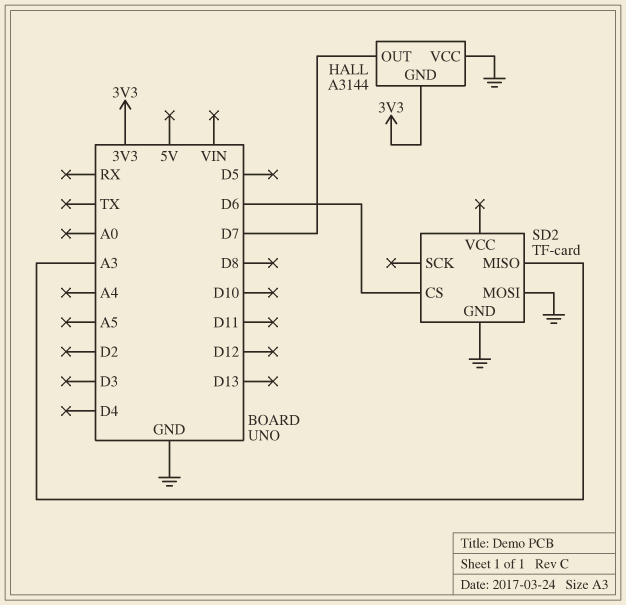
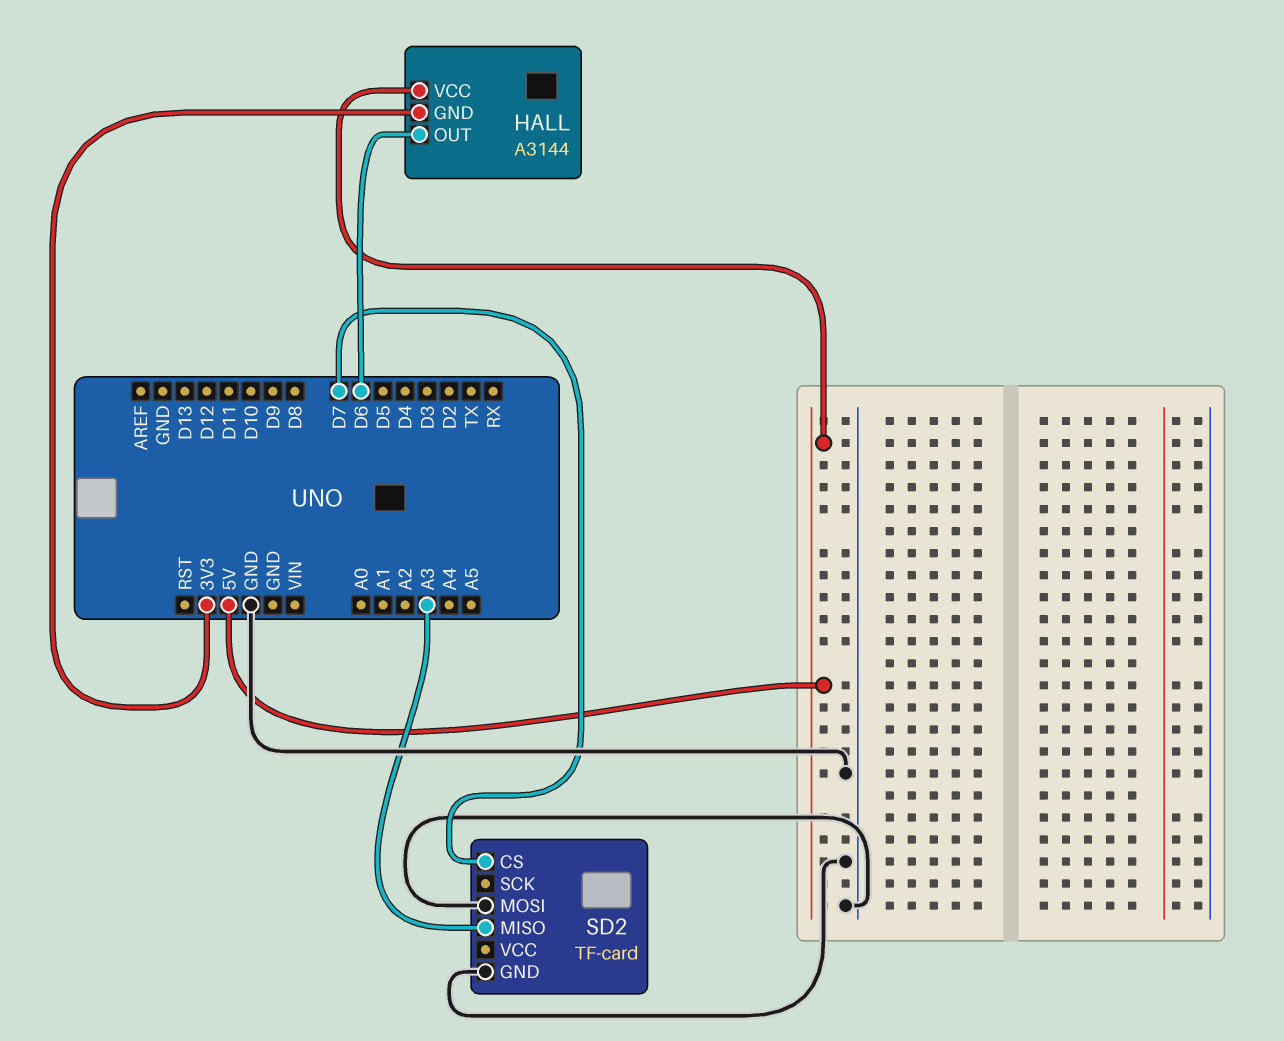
HALL pin OUT: D7 -> D6
HALL pin VCC: GND -> 5V
SD2 pin CS: D6 -> D7

